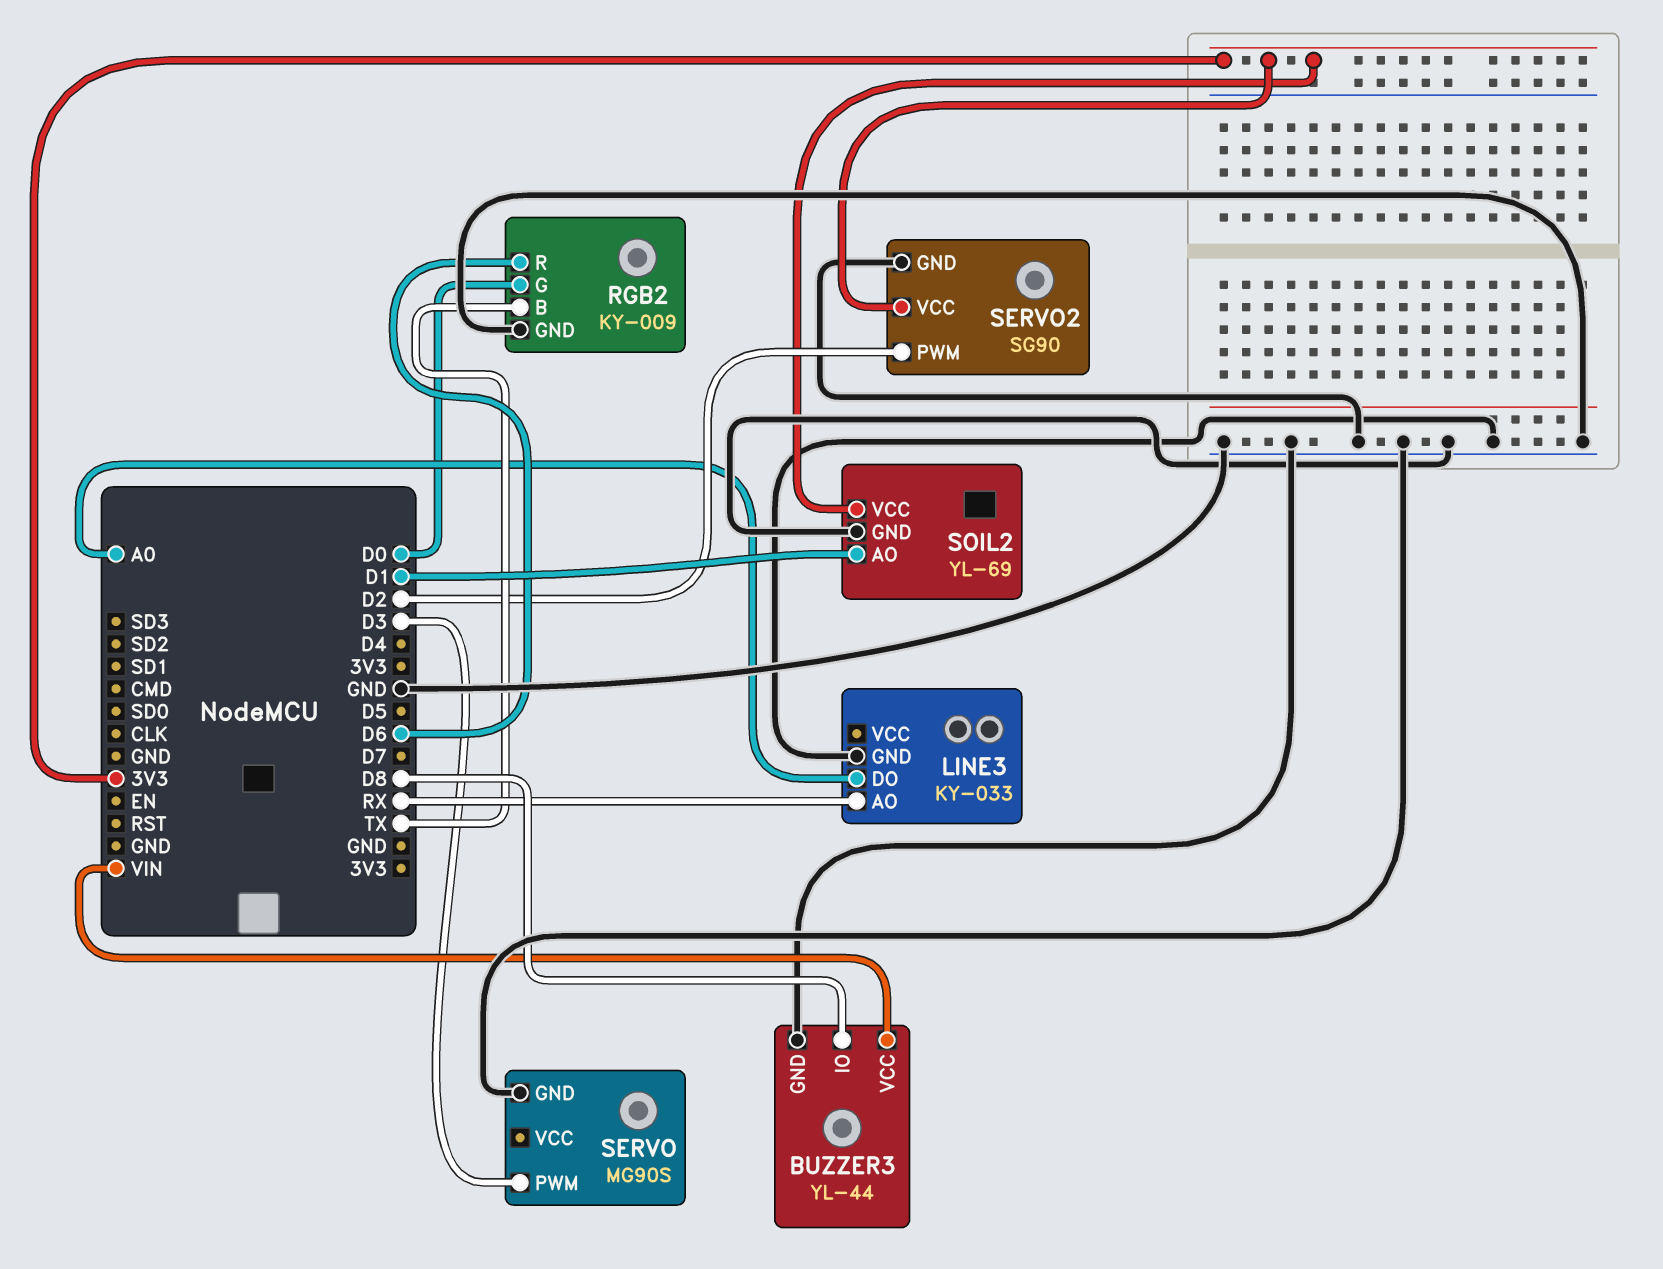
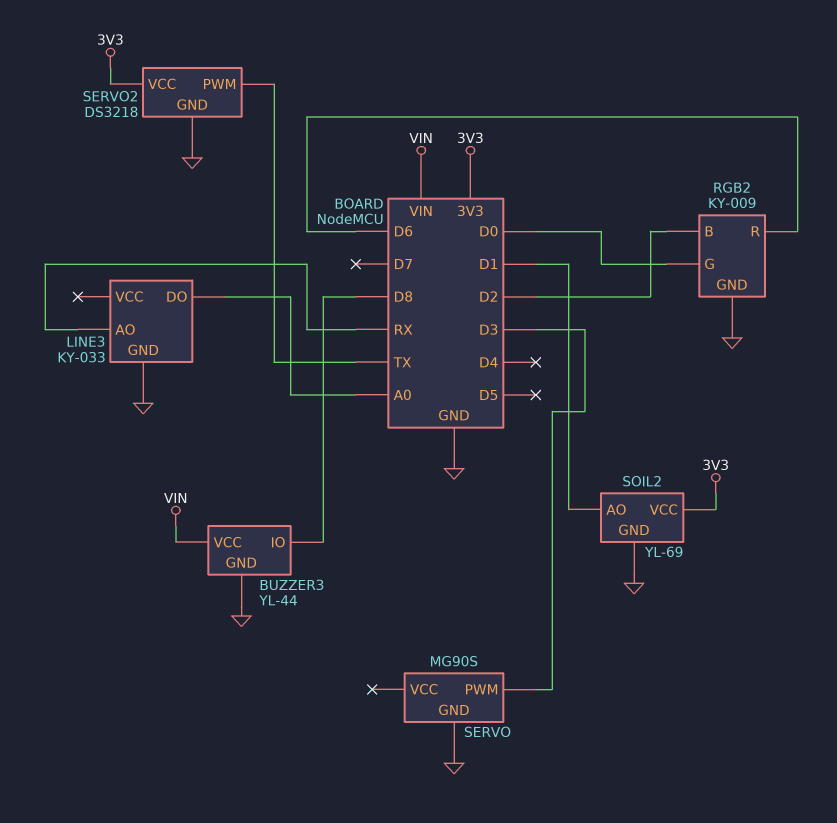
RGB2 pin B: TX -> D2
SERVO2: SG90 -> DS3218
SERVO2 pin PWM: D2 -> TX

